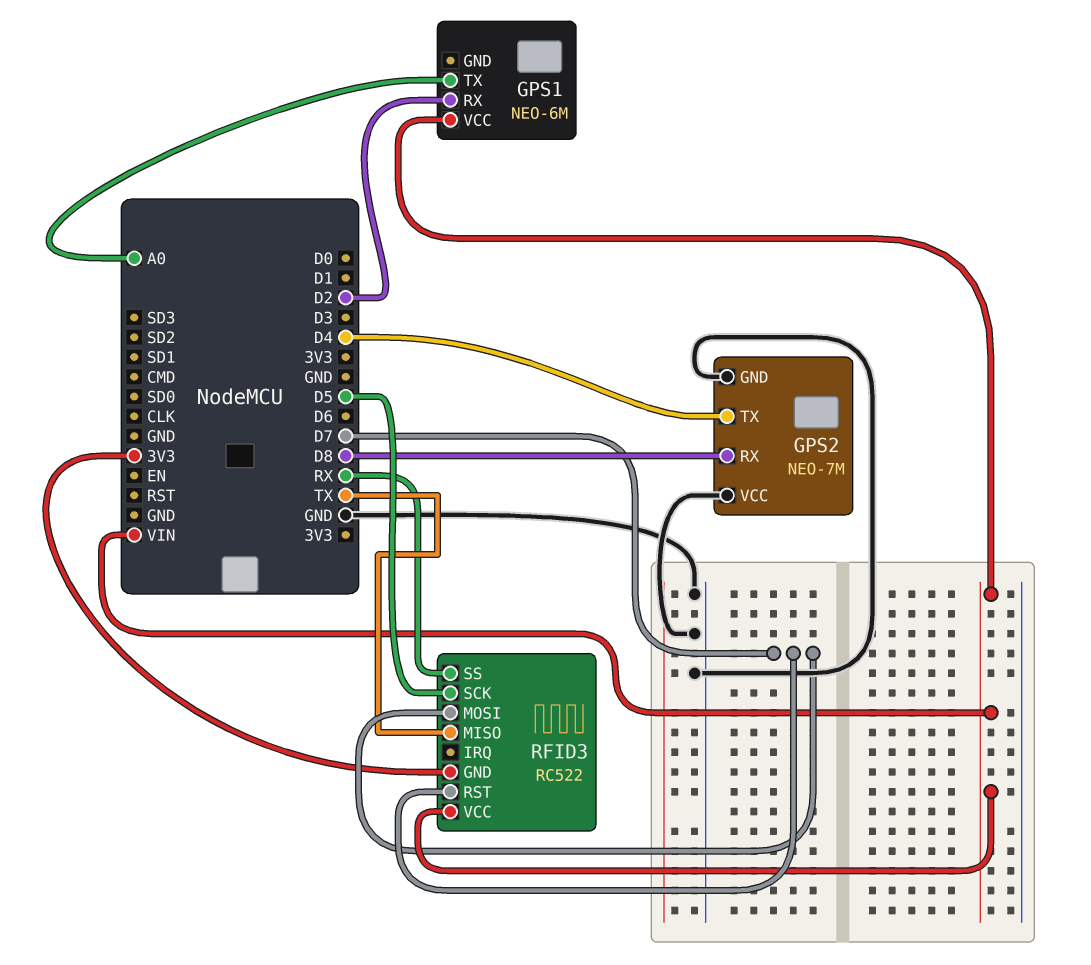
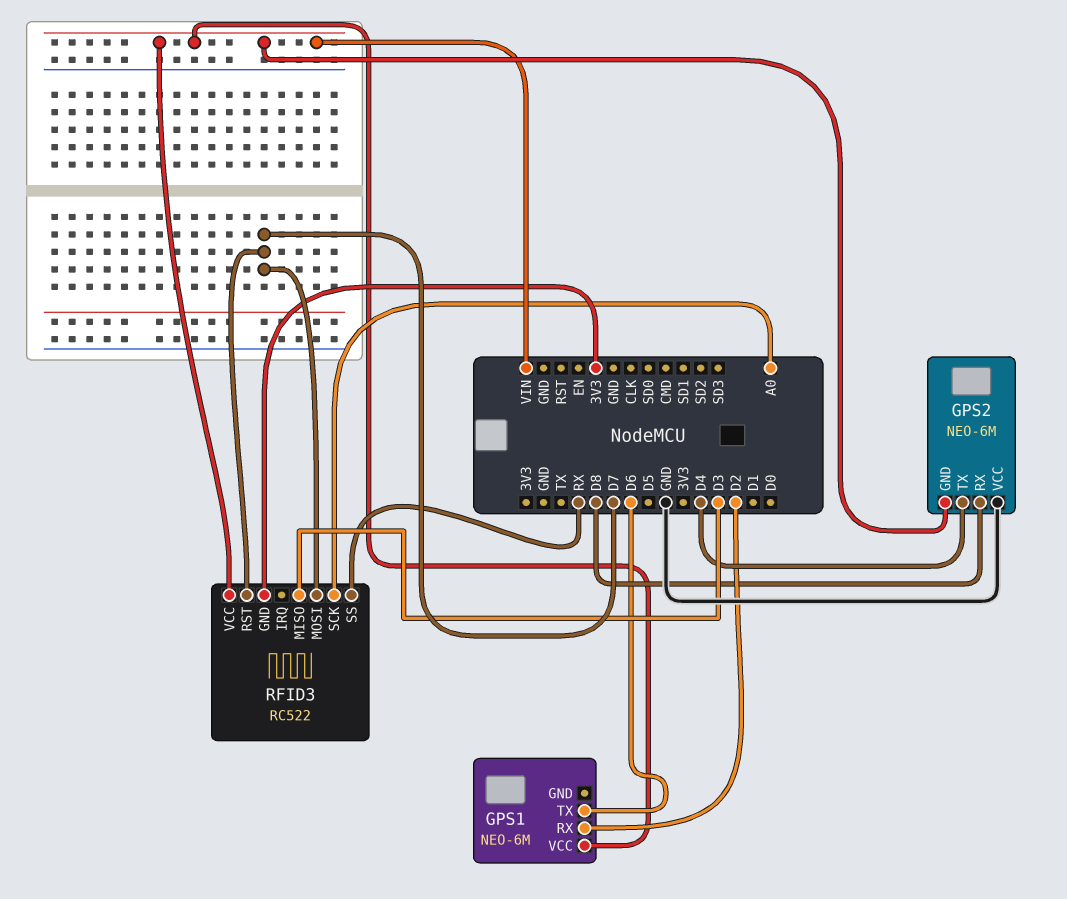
GPS1 pin TX: A0 -> D6
GPS2: NEO-7M -> NEO-6M
GPS2 pin GND: GND -> VIN
RFID3 pin MISO: TX -> D3
RFID3 pin SCK: D5 -> A0

